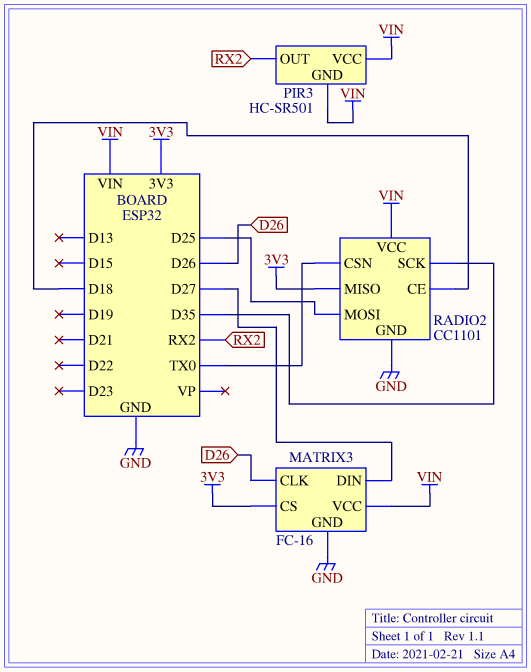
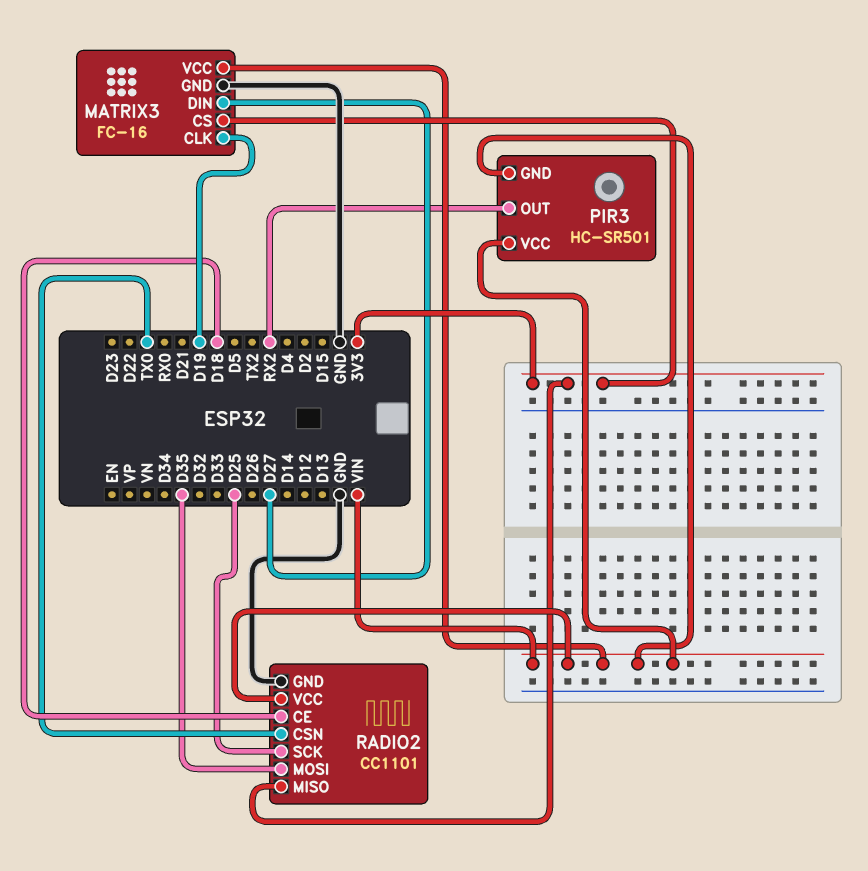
MATRIX3 pin CLK: D26 -> D19
RADIO2 pin MOSI: D25 -> D35
RADIO2 pin SCK: D35 -> D25

